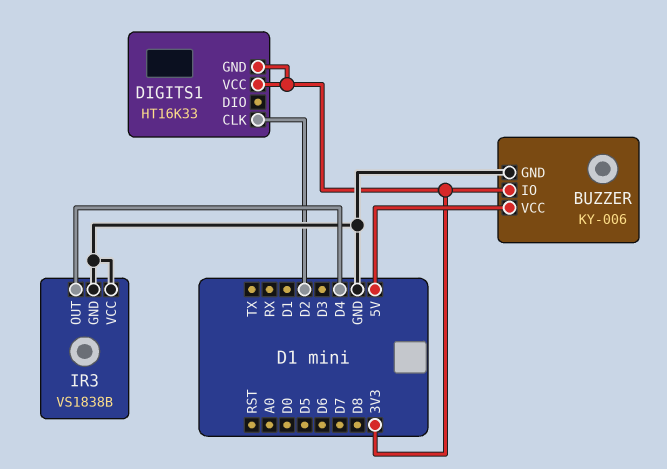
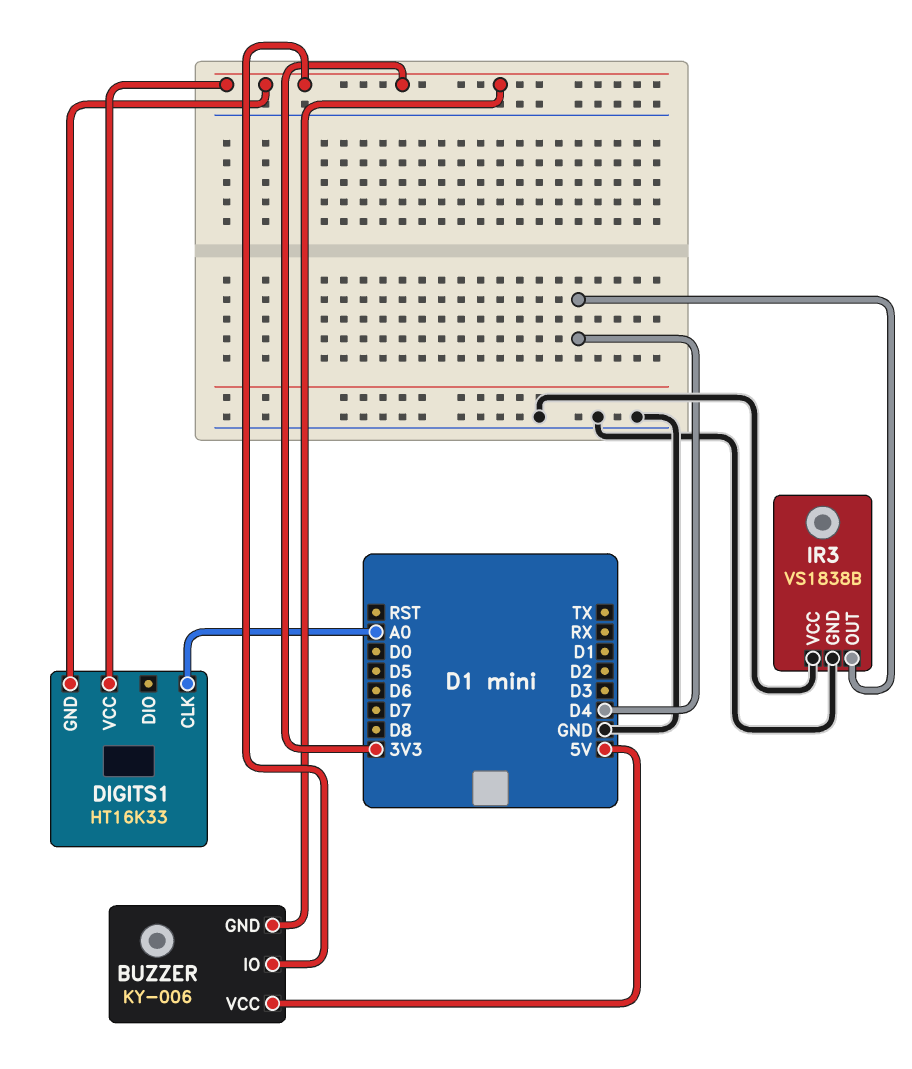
BUZZER pin GND: GND -> 3V3
DIGITS1 pin CLK: D2 -> A0

